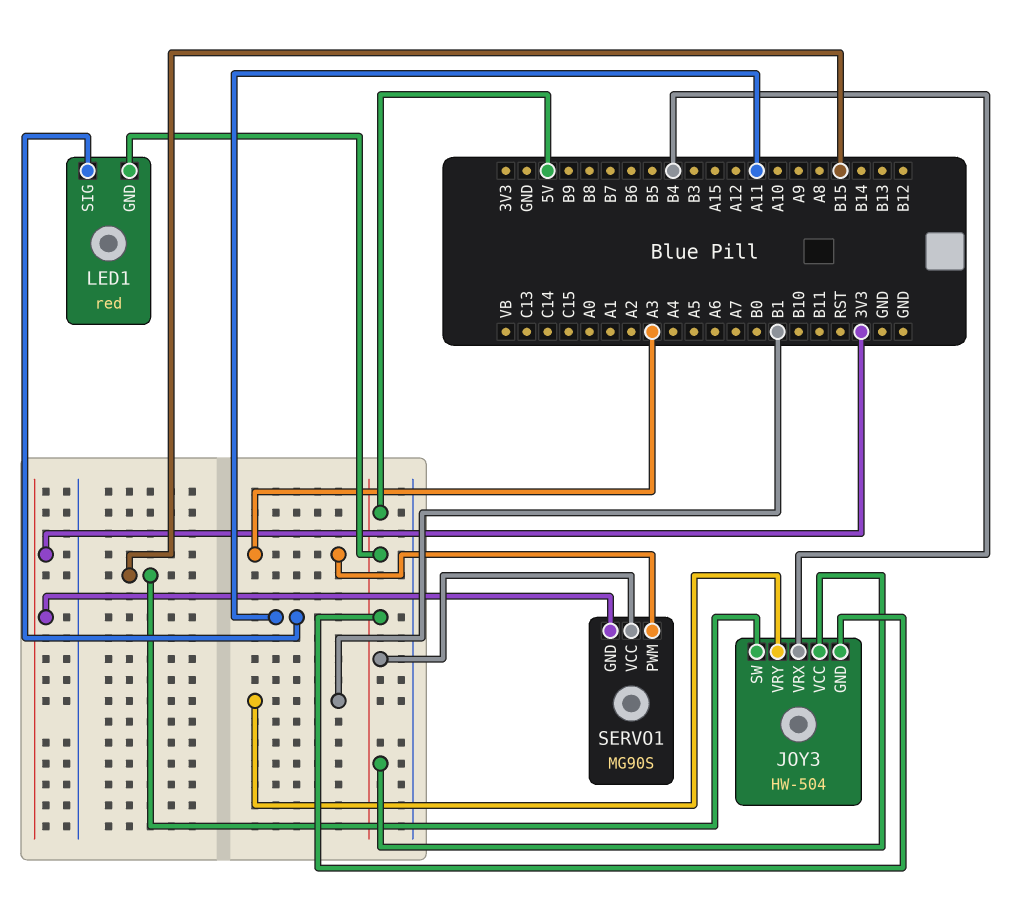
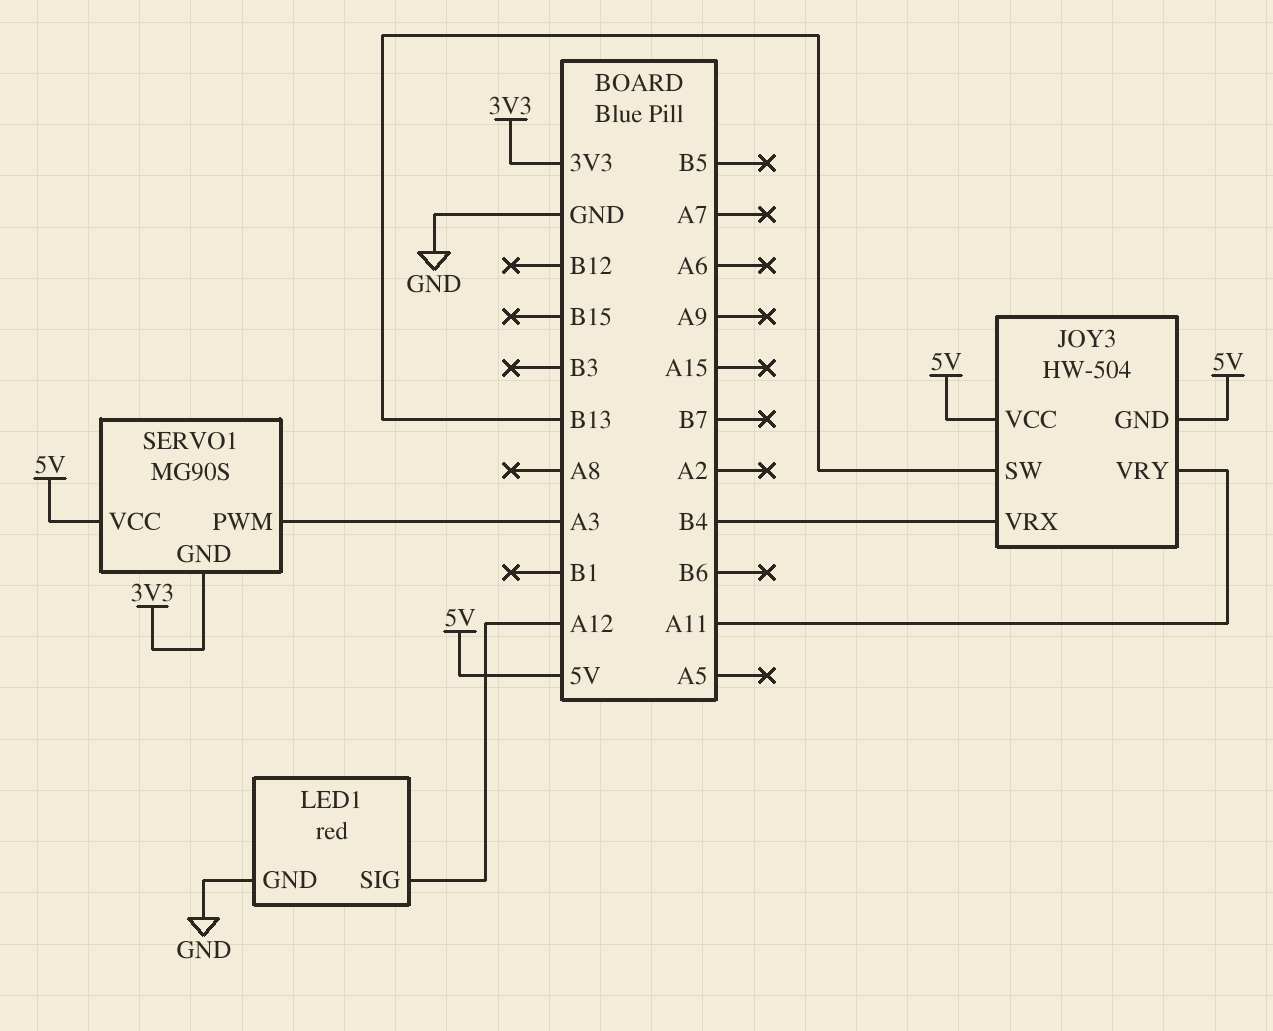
JOY3 pin SW: B15 -> B13
JOY3 pin VRY: B1 -> A11
LED1 pin GND: 5V -> GND
LED1 pin SIG: A11 -> A12

